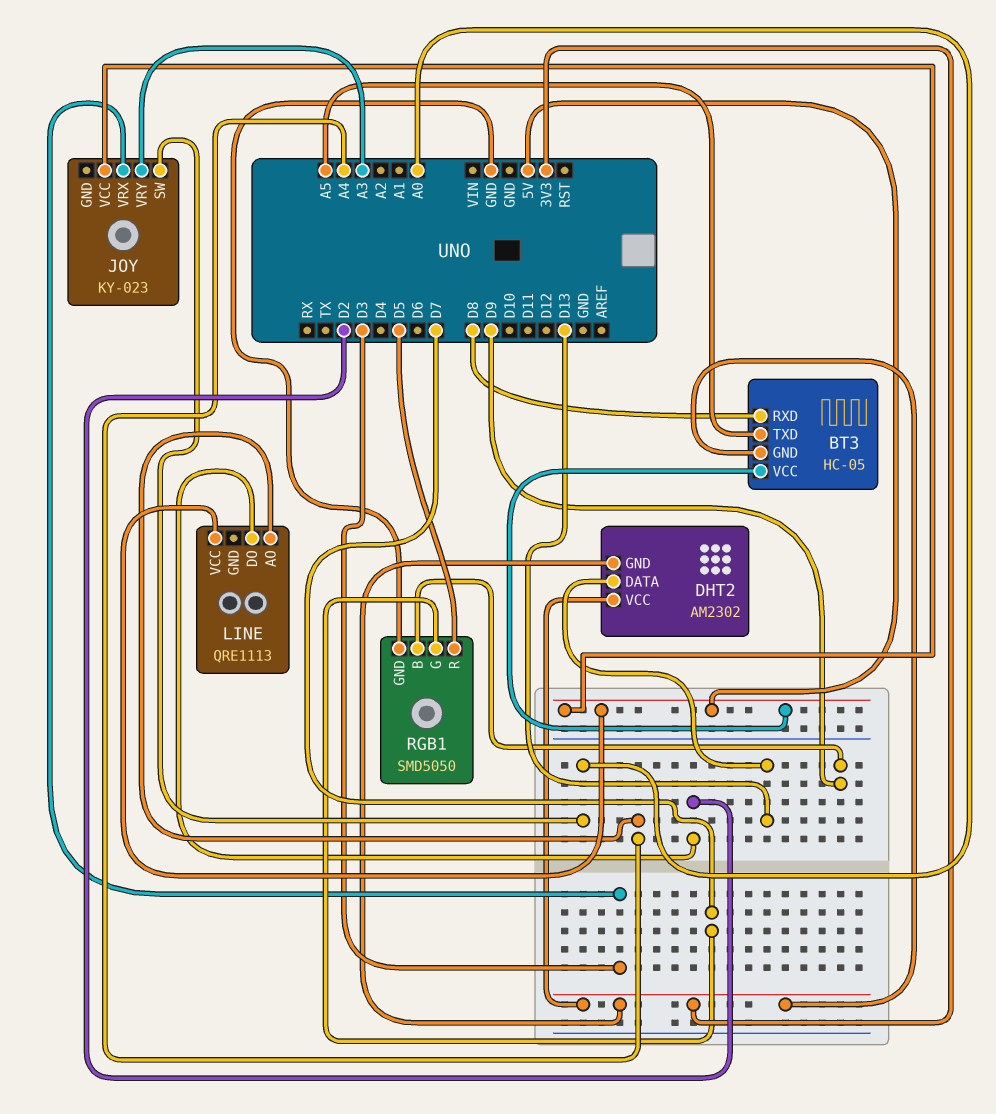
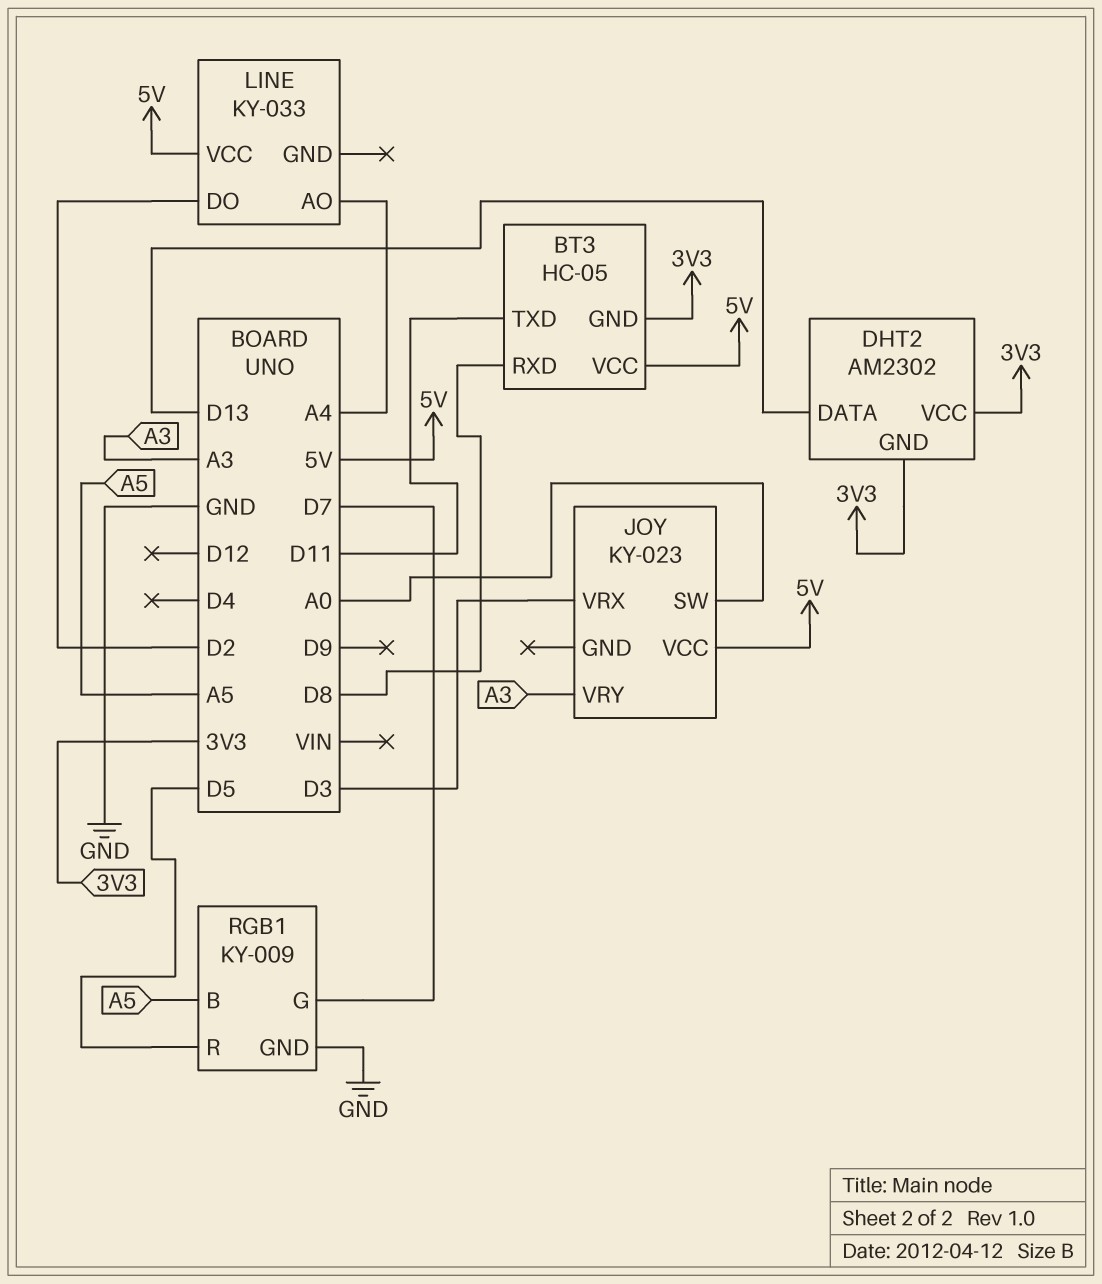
BT3 pin TXD: A5 -> D11
LINE: QRE1113 -> KY-033
RGB1: SMD5050 -> KY-009
RGB1 pin B: D9 -> A5

